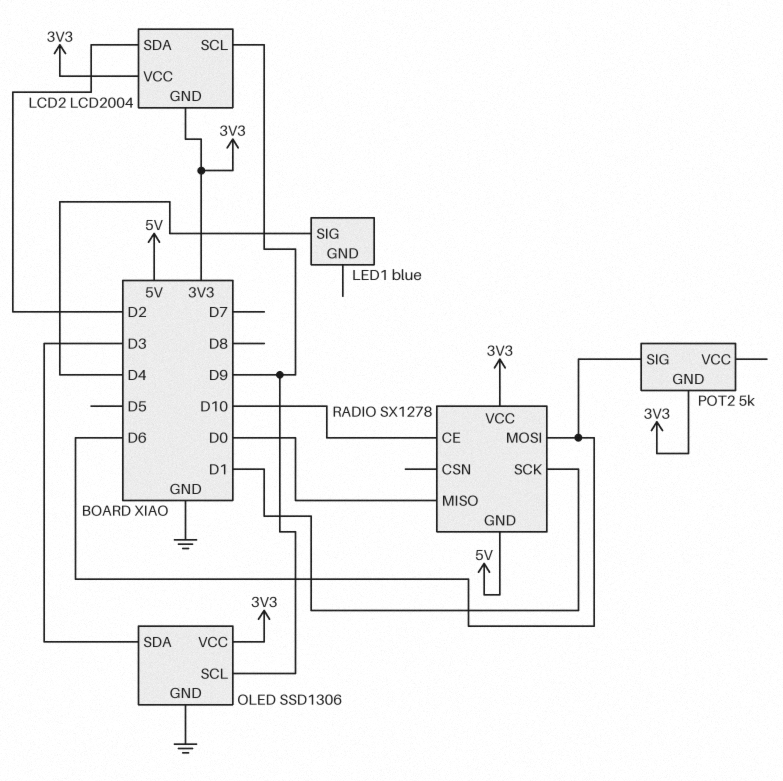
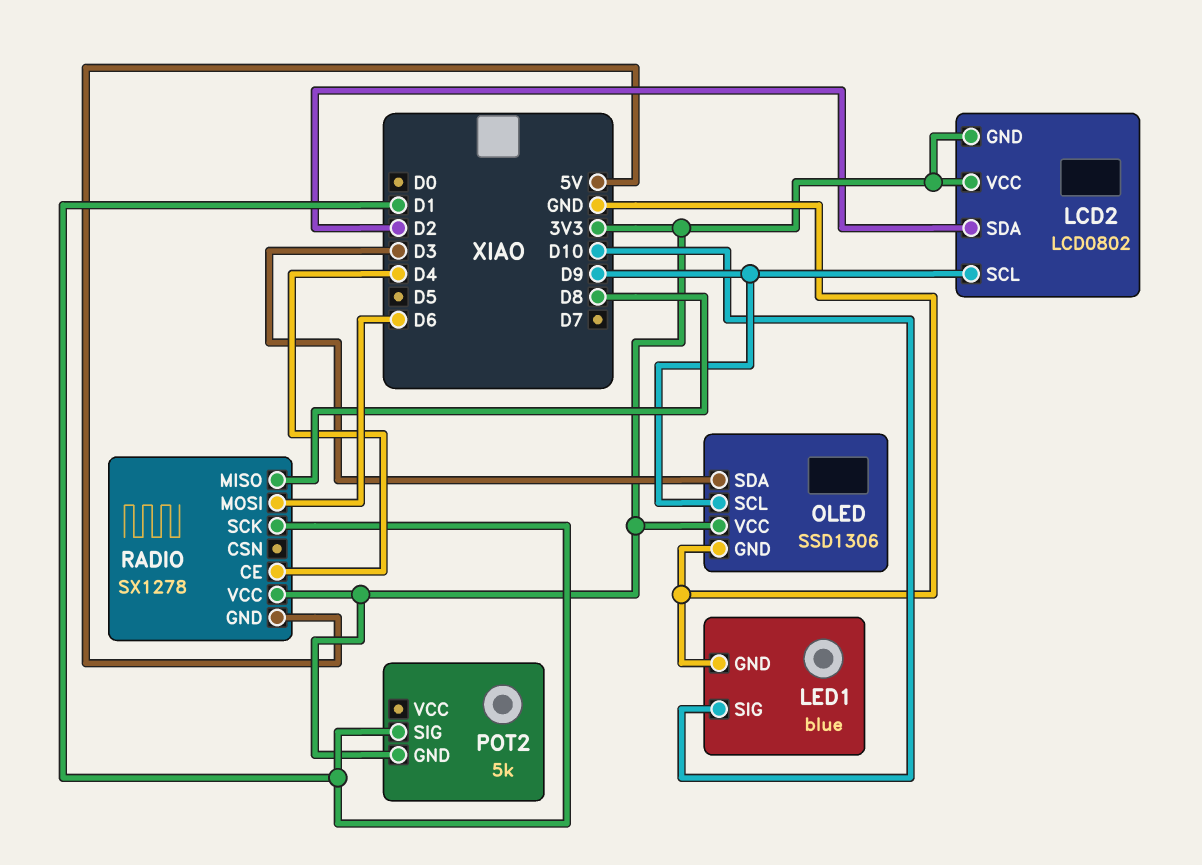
LCD2: LCD2004 -> LCD0802
LED1 pin GND: none -> GND
LED1 pin SIG: D4 -> D10
POT2 pin SIG: D6 -> D1
RADIO pin CE: D10 -> D4
RADIO pin MISO: D0 -> D8

